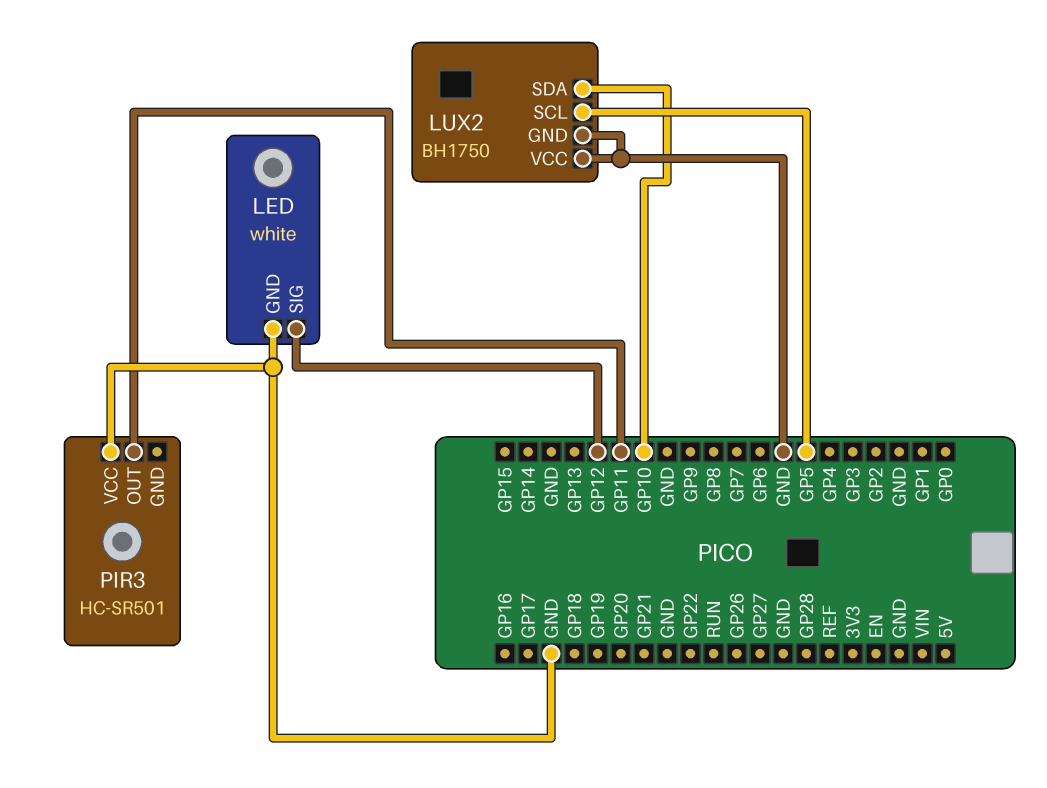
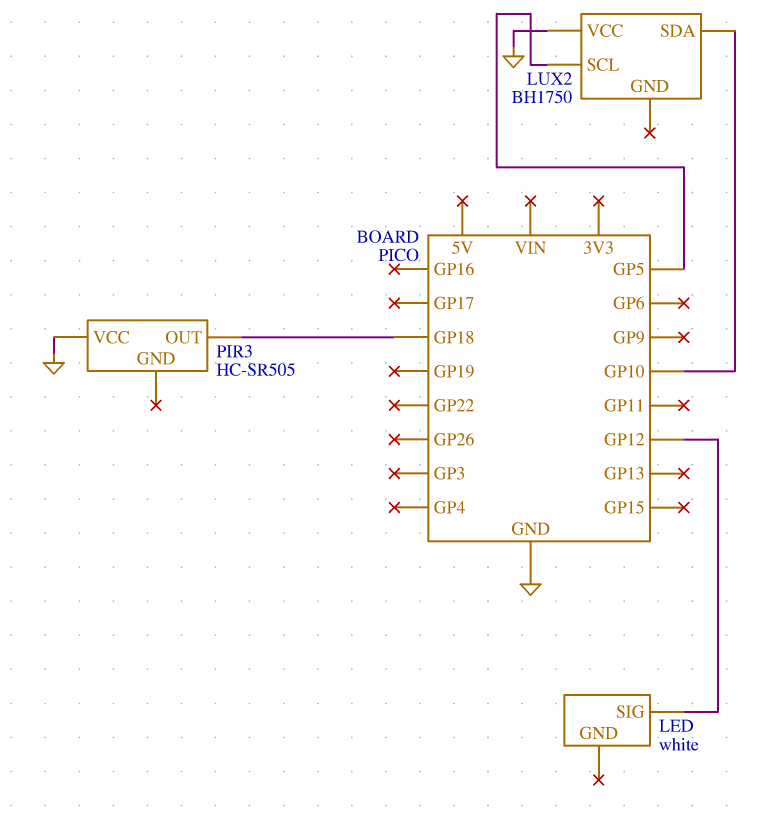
LED pin GND: GND -> none
LUX2 pin GND: GND -> none
PIR3: HC-SR501 -> HC-SR505
PIR3 pin OUT: GP11 -> GP18

